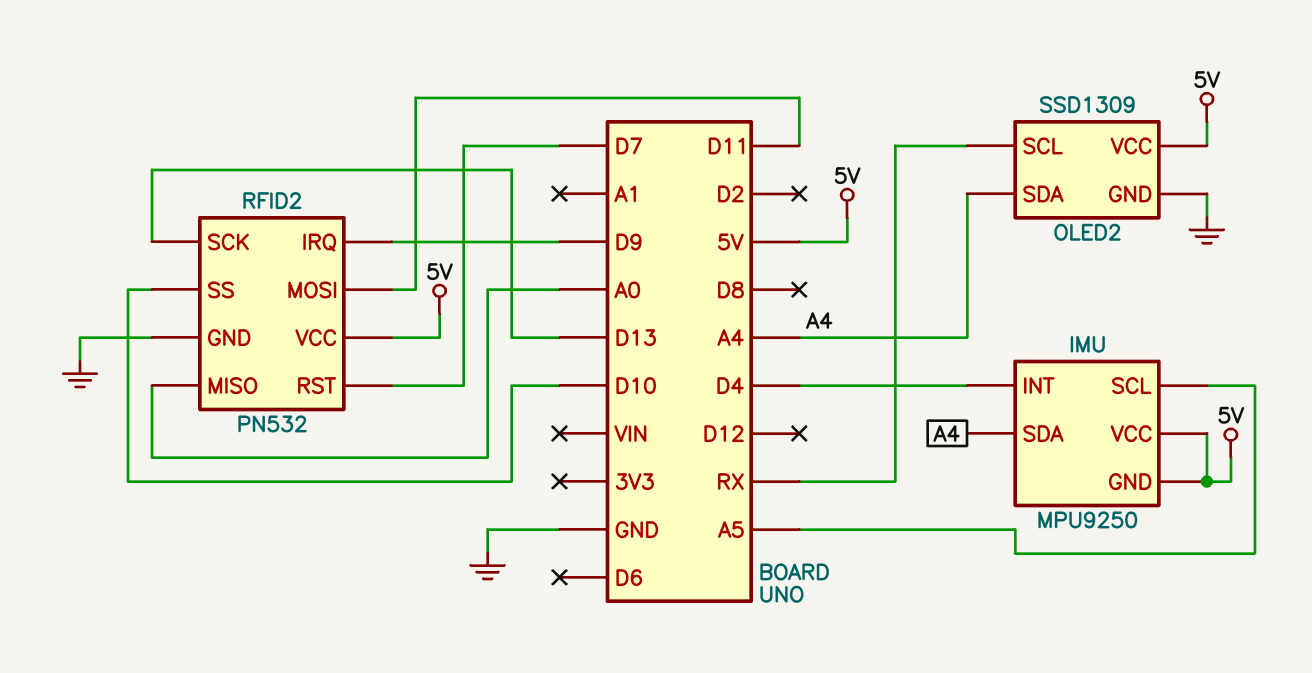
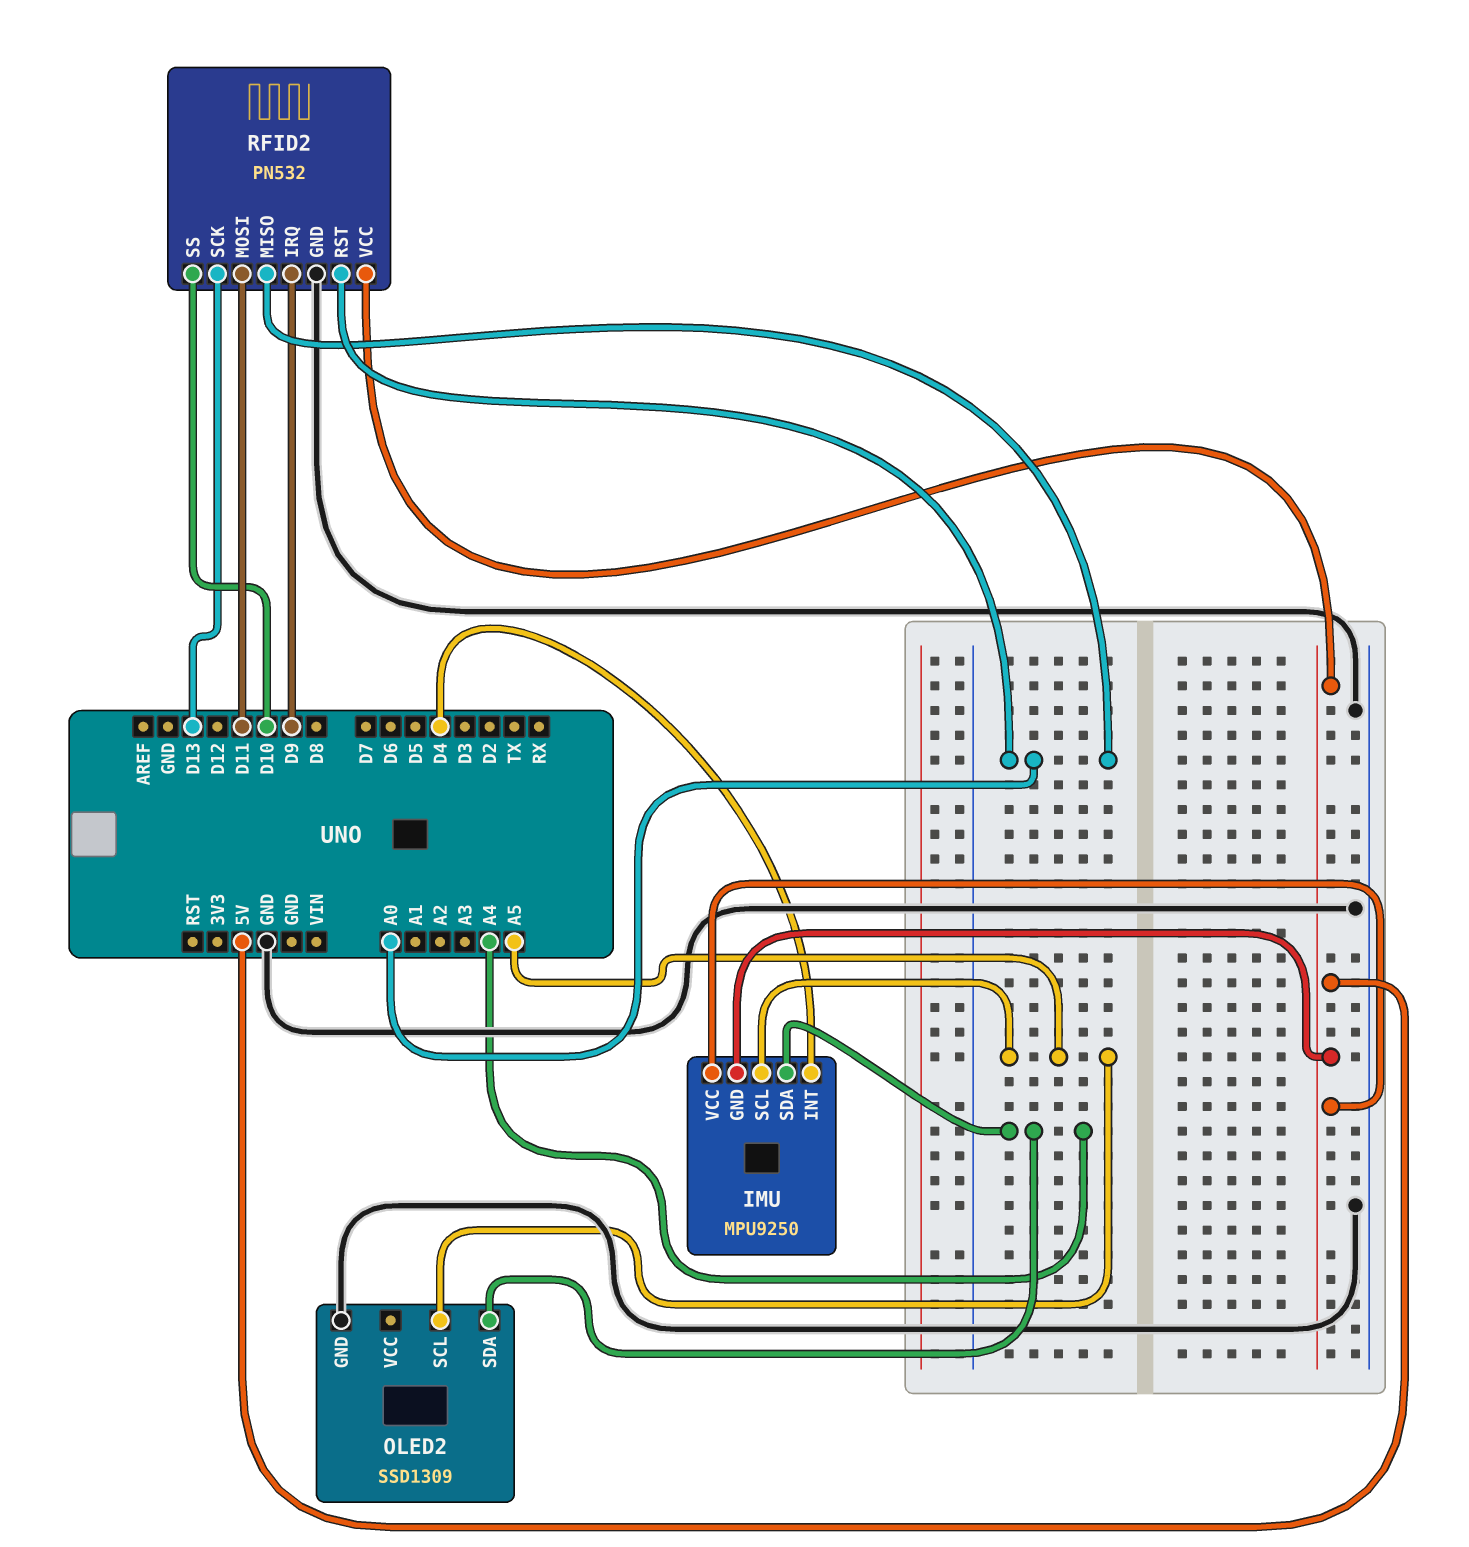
OLED2 pin SCL: RX -> A5
OLED2 pin VCC: 5V -> none
RFID2 pin RST: D7 -> A0

